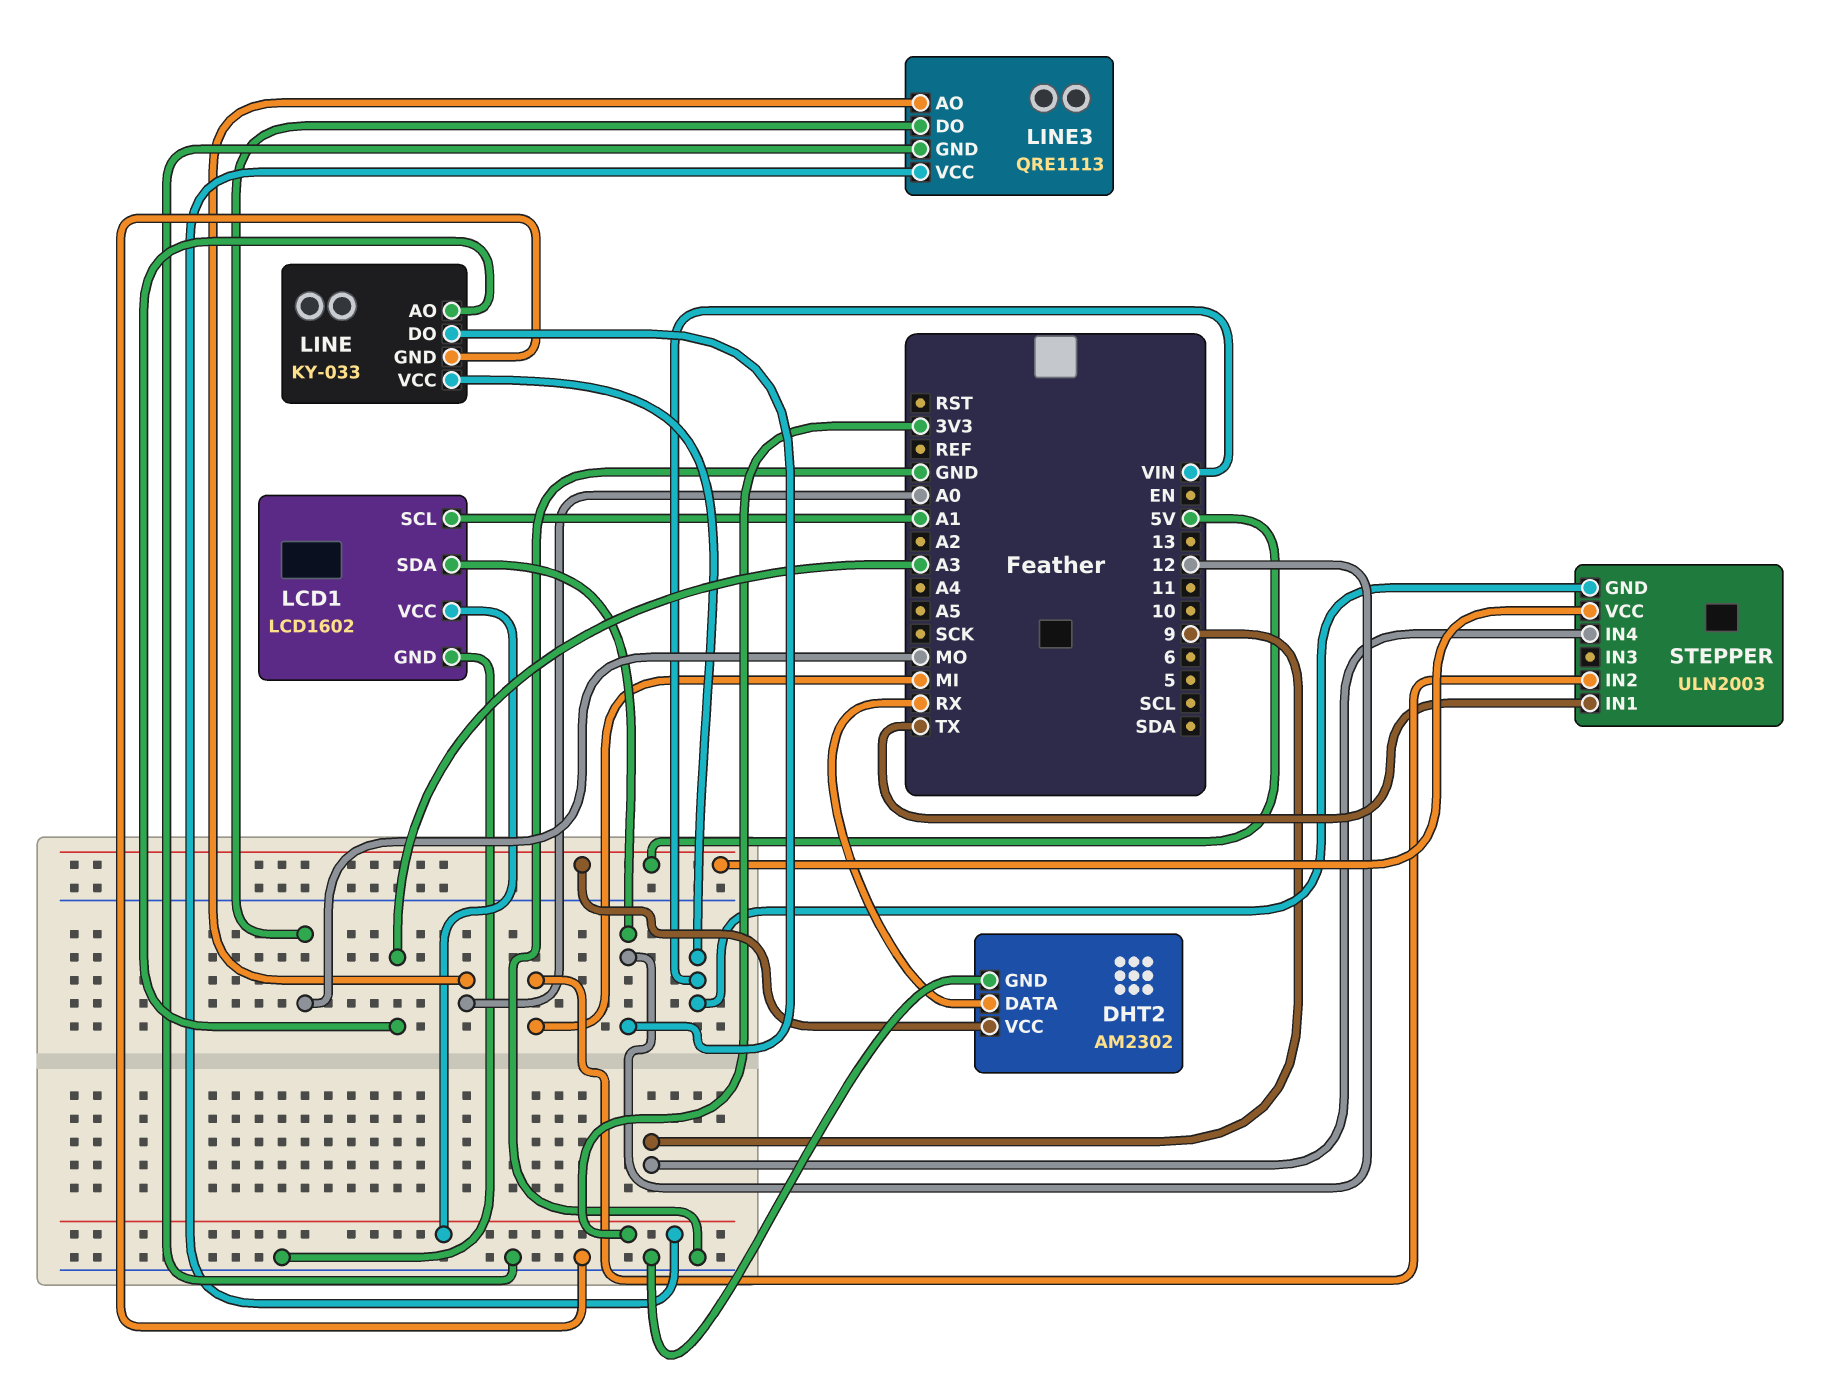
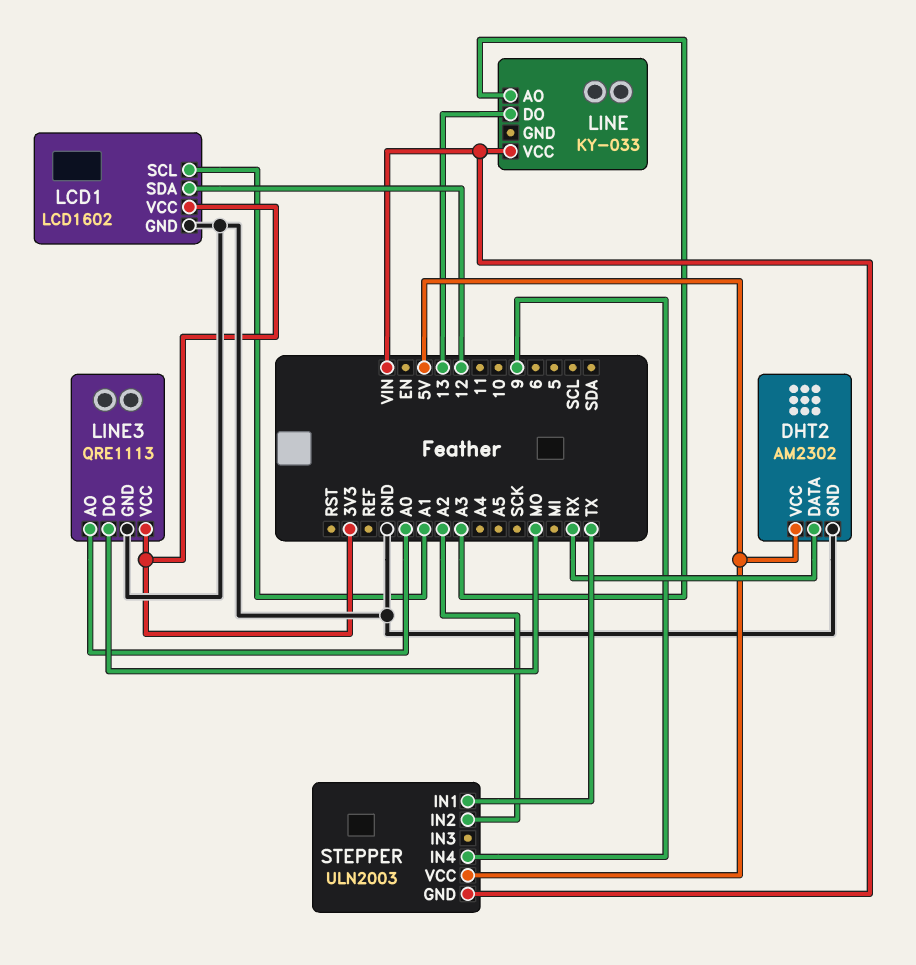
LINE pin DO: 12 -> 13
LINE pin GND: GND -> none
STEPPER pin IN2: MI -> A2

